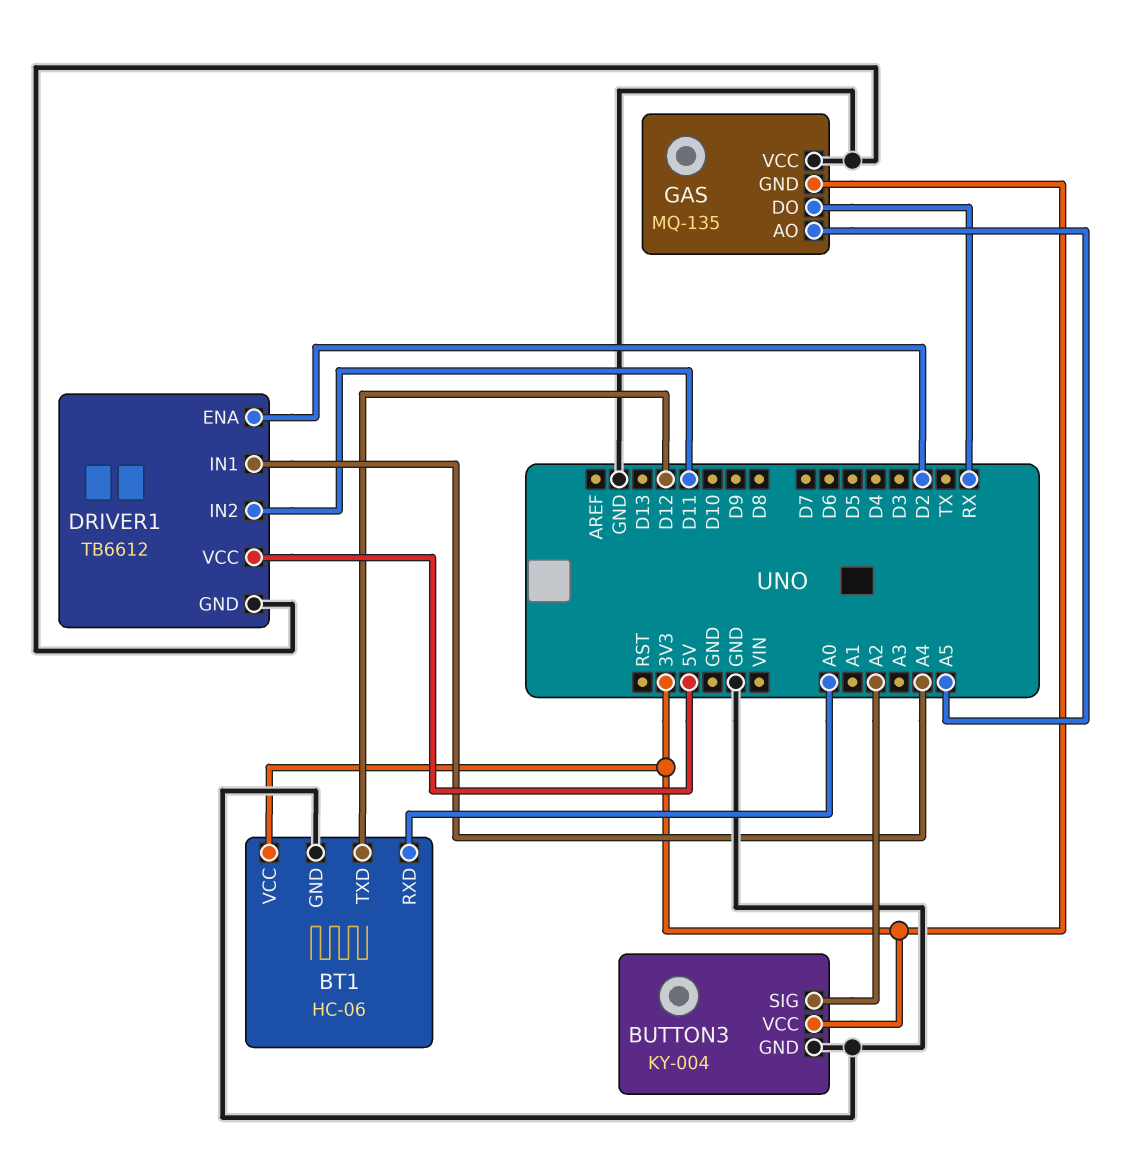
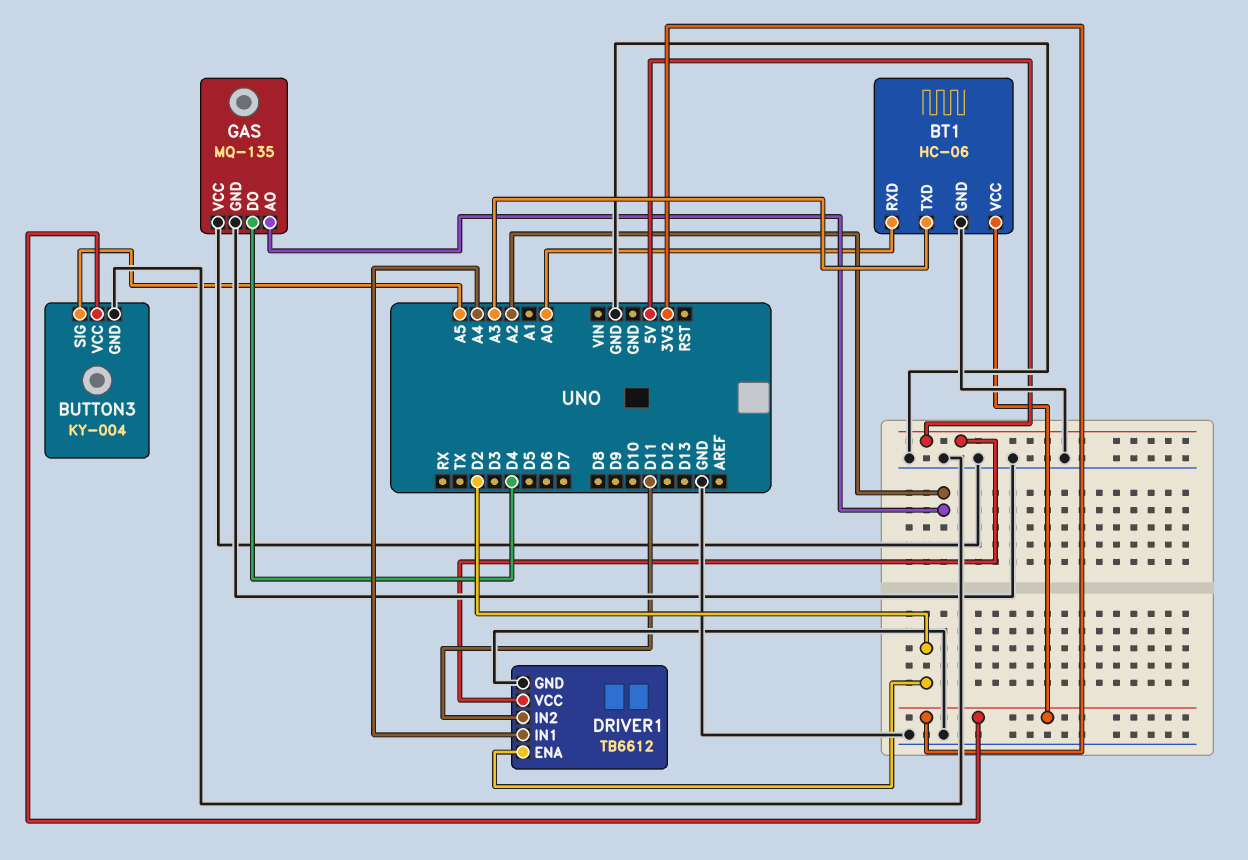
BT1 pin TXD: D12 -> A3
BUTTON3 pin SIG: A2 -> A5
GAS pin AO: A5 -> A2
GAS pin DO: RX -> D4
GAS pin GND: 3V3 -> GND

